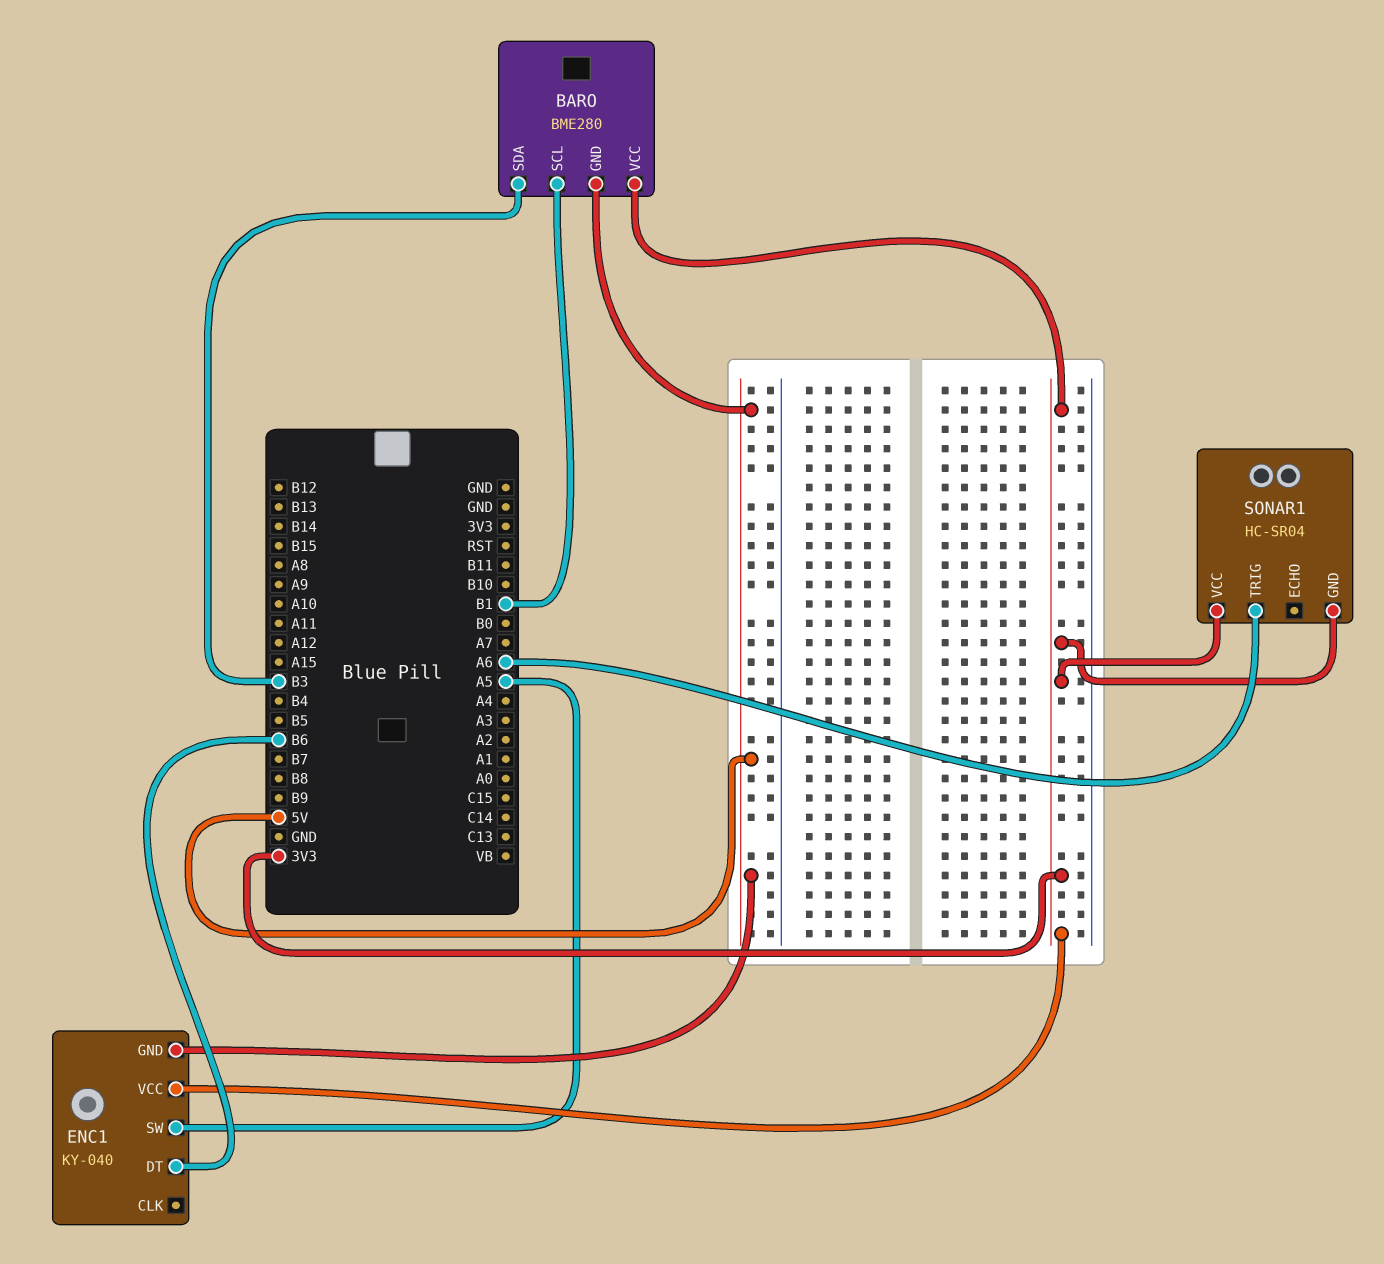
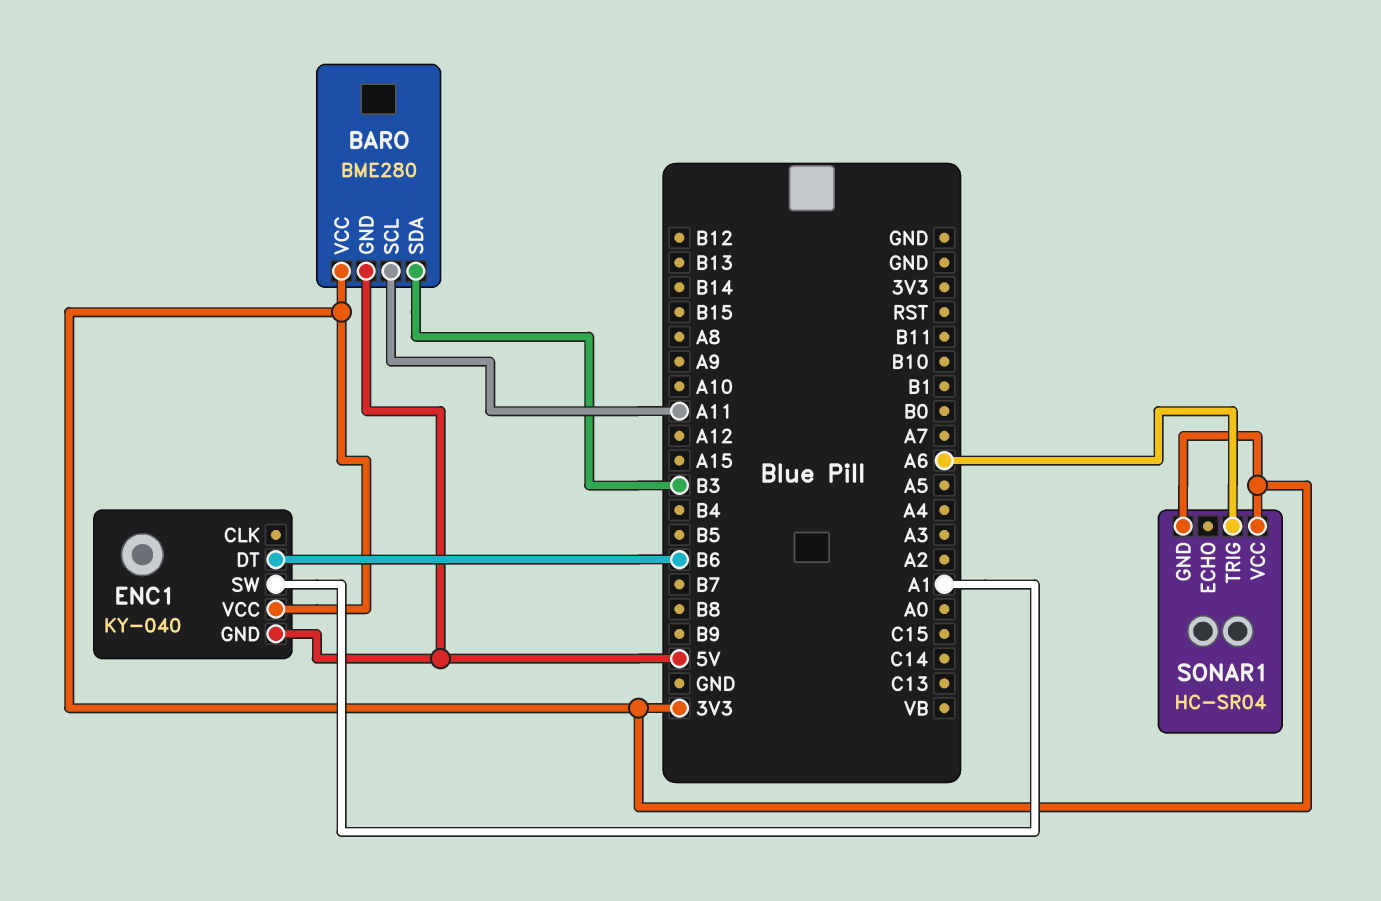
BARO pin SCL: B1 -> A11
ENC1 pin SW: A5 -> A1

